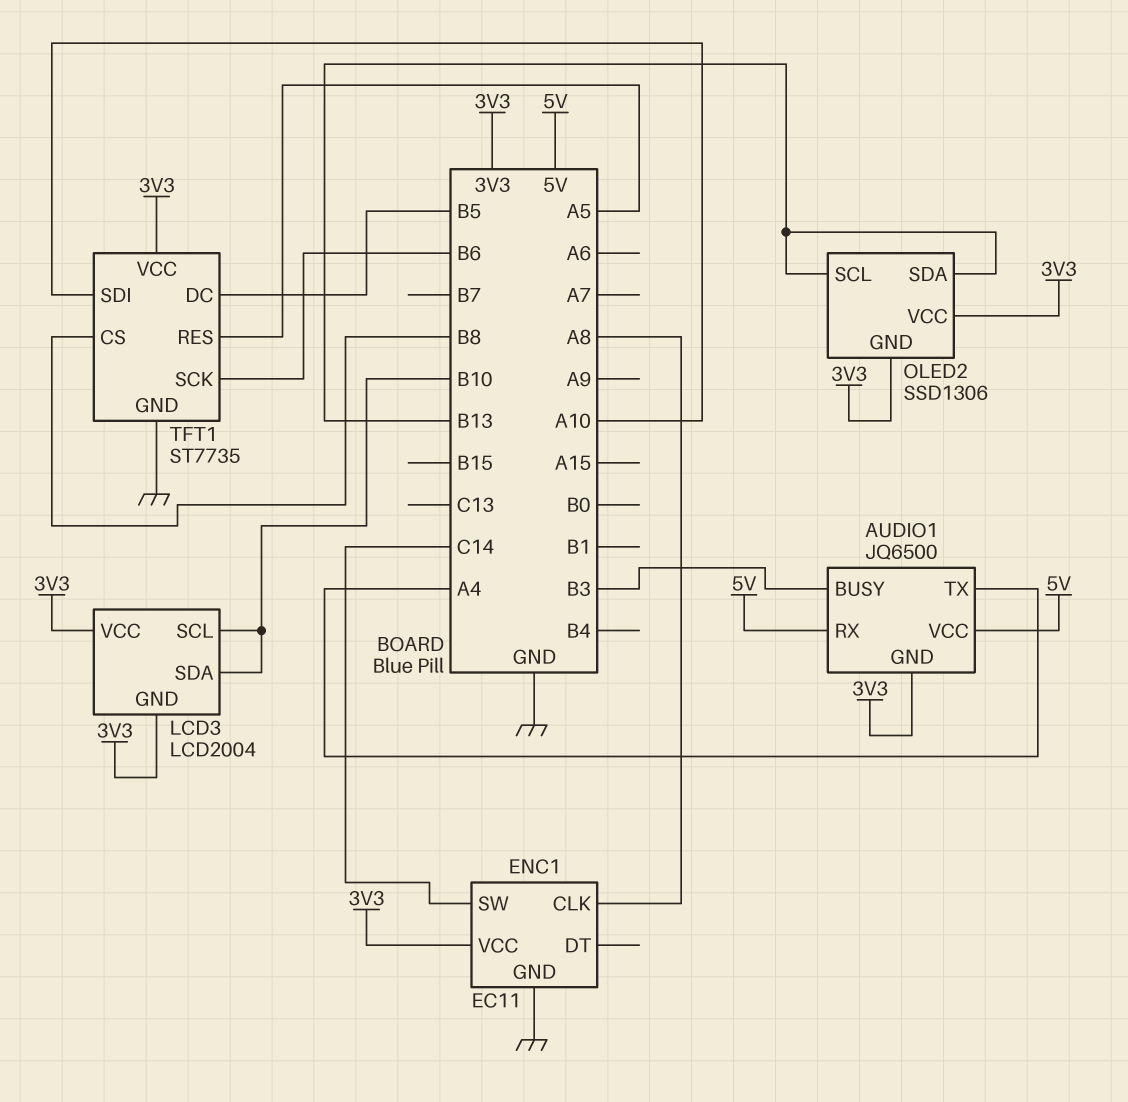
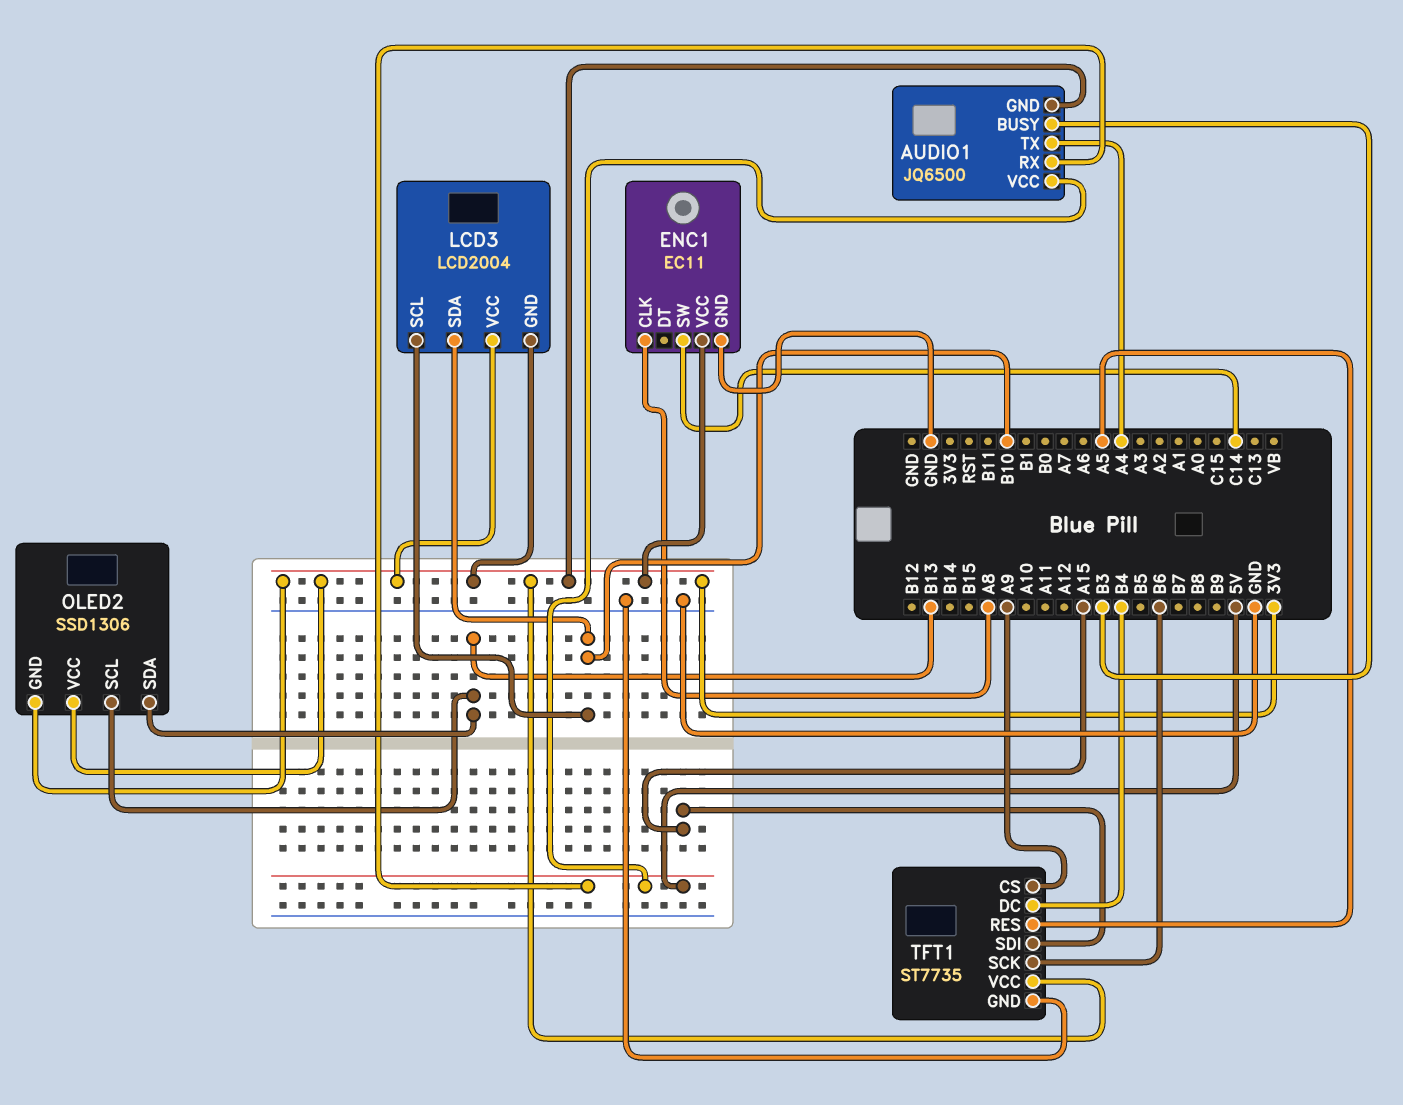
TFT1 pin CS: B8 -> A9
TFT1 pin DC: B5 -> B4
TFT1 pin SDI: A10 -> A15

